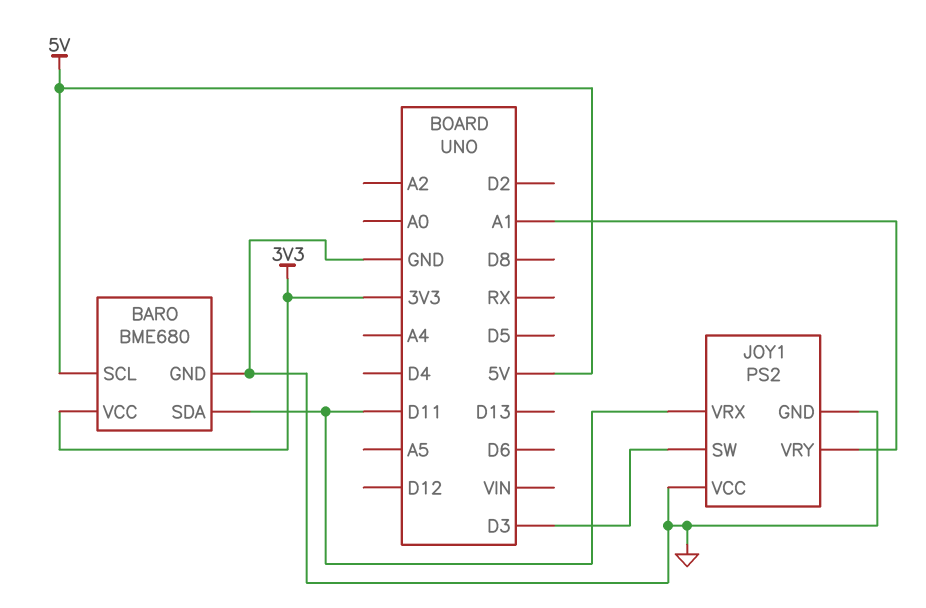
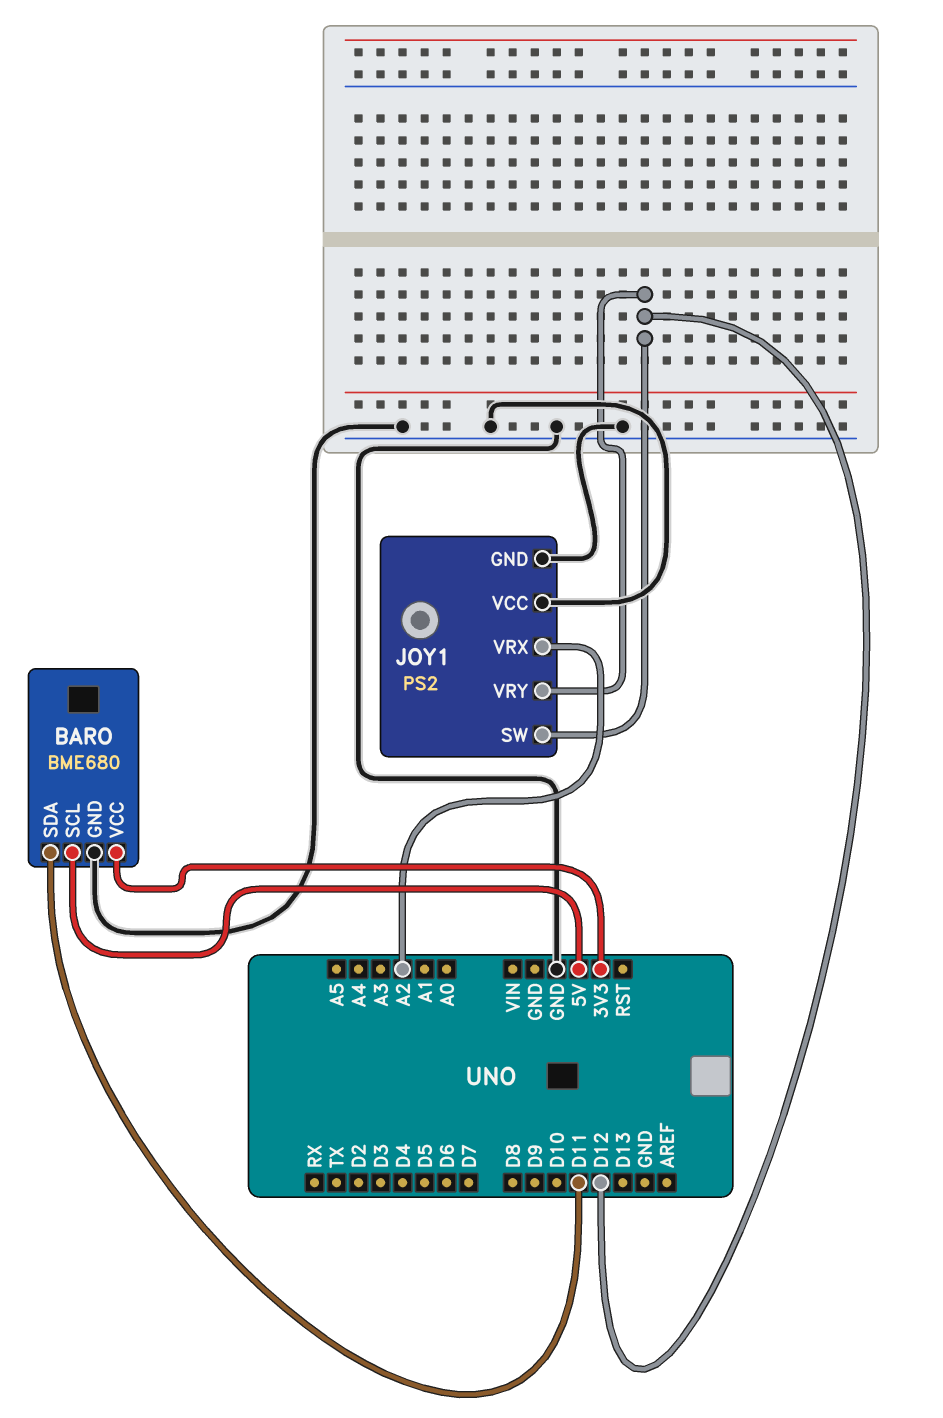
JOY1 pin SW: D3 -> D12
JOY1 pin VRX: D11 -> A2
JOY1 pin VRY: A1 -> D12

